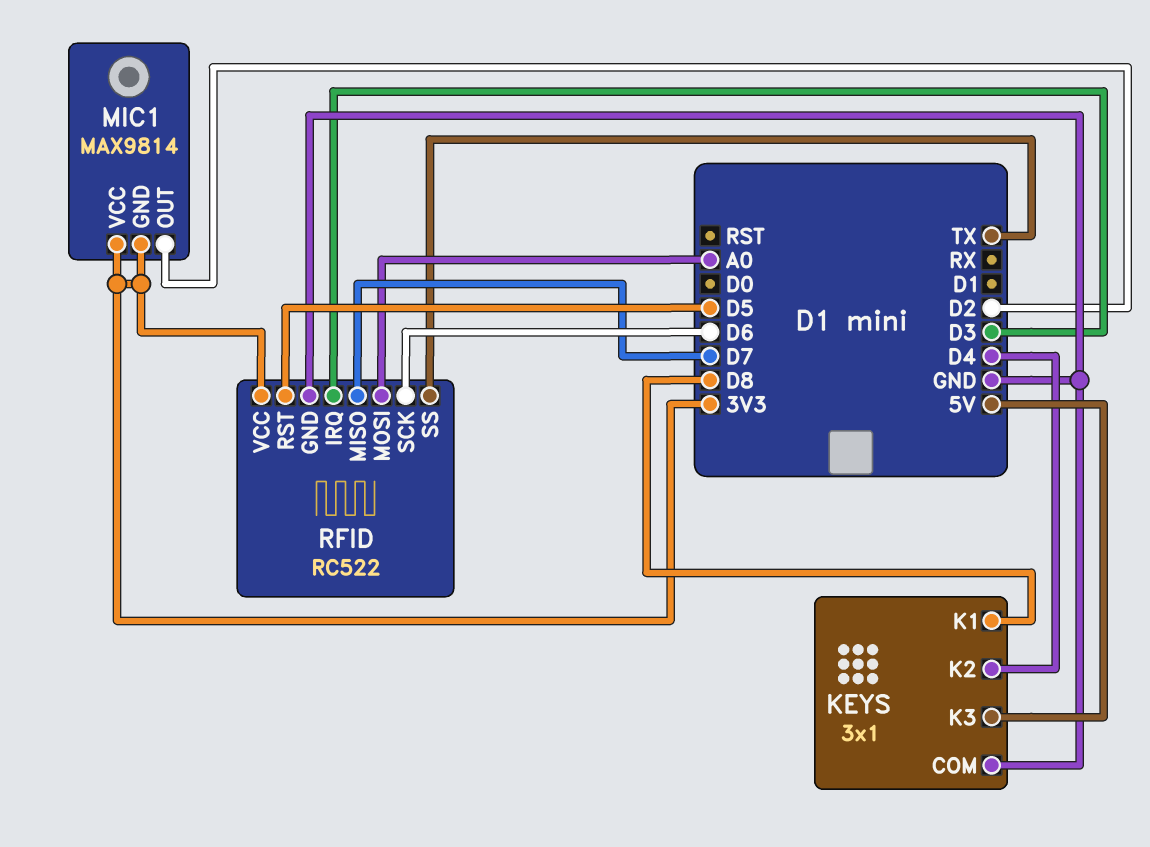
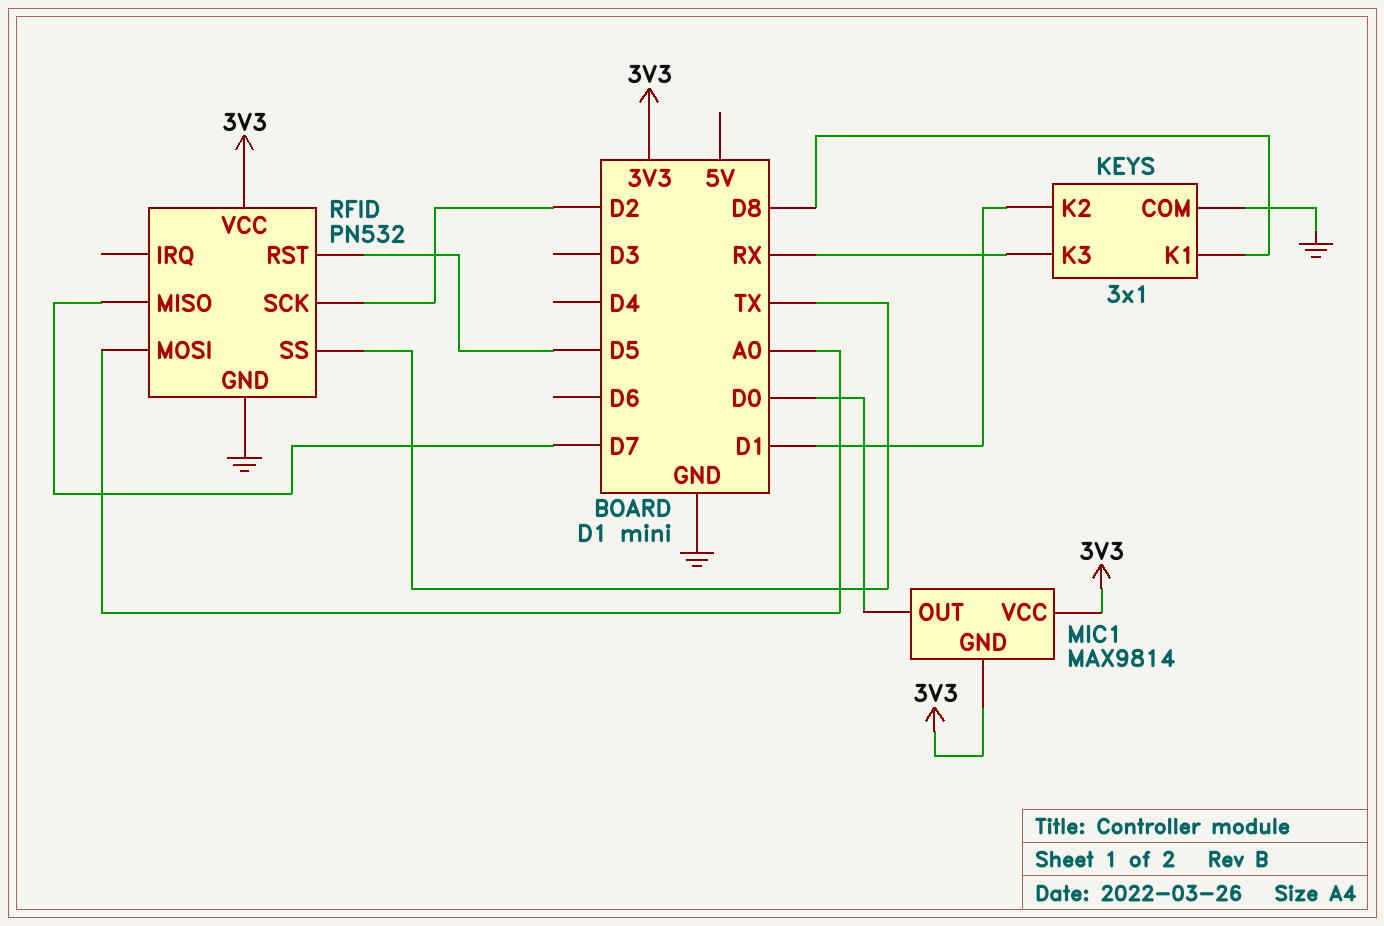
KEYS pin K2: D4 -> D1
KEYS pin K3: 5V -> RX
MIC1 pin OUT: D2 -> D0
RFID: RC522 -> PN532
RFID pin IRQ: D3 -> none
RFID pin SCK: D6 -> D2

